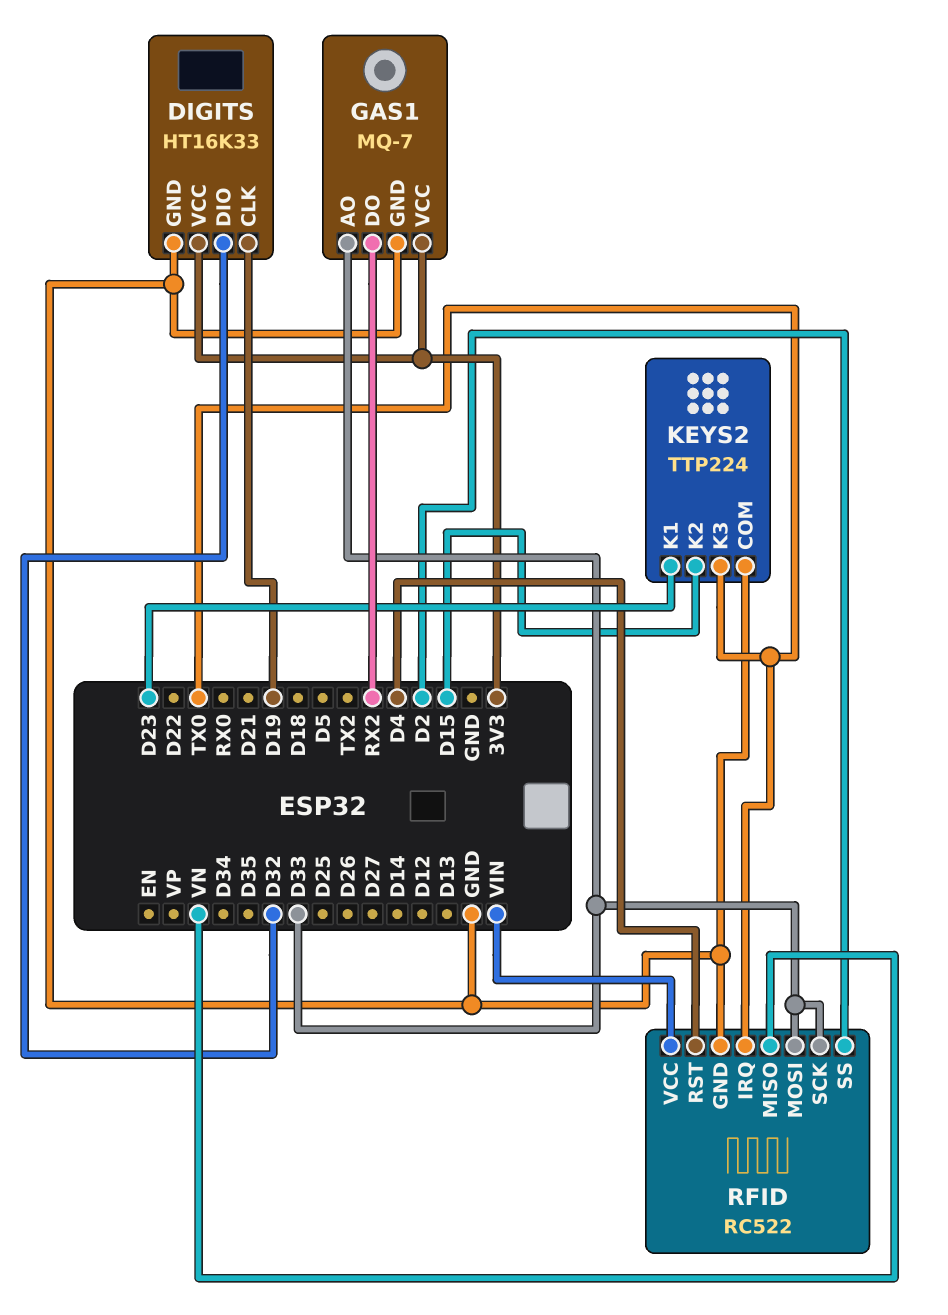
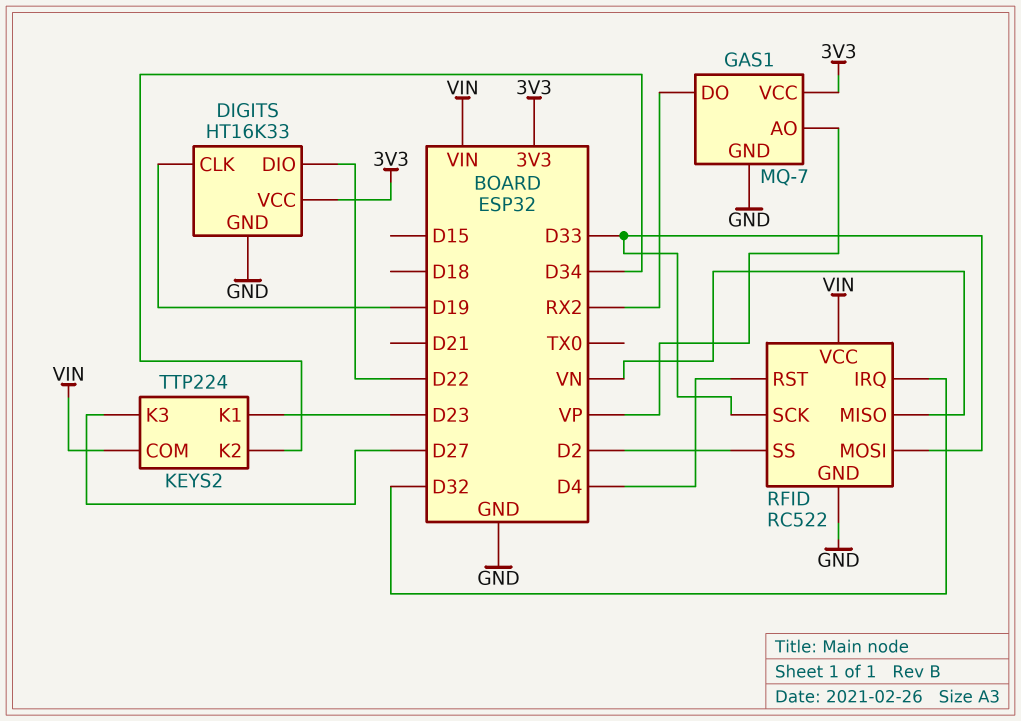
DIGITS pin DIO: D32 -> D22
GAS1 pin AO: D33 -> VP
KEYS2 pin COM: GND -> VIN
KEYS2 pin K2: D15 -> D34
KEYS2 pin K3: TX0 -> D27
RFID pin IRQ: TX0 -> D32

